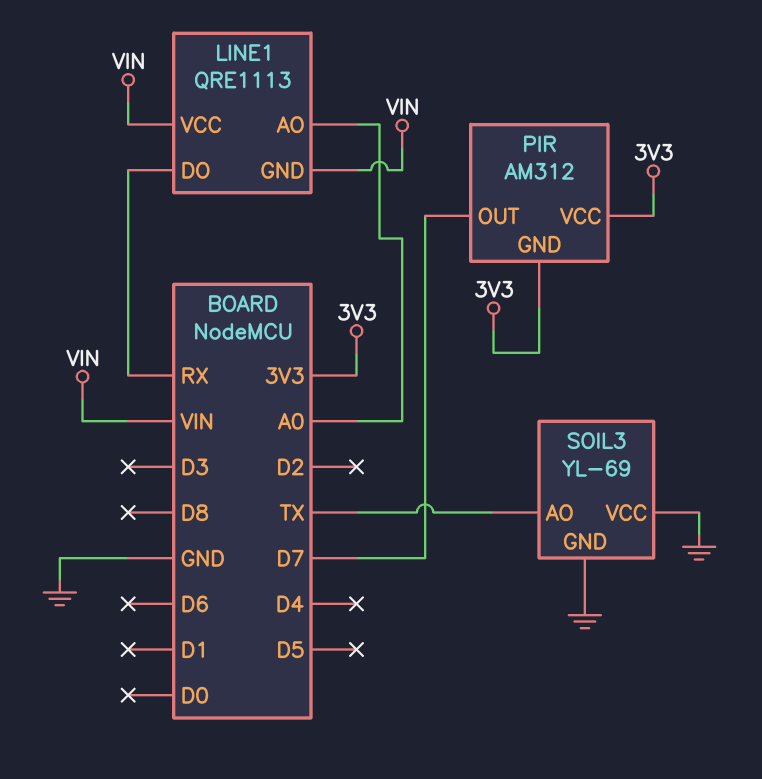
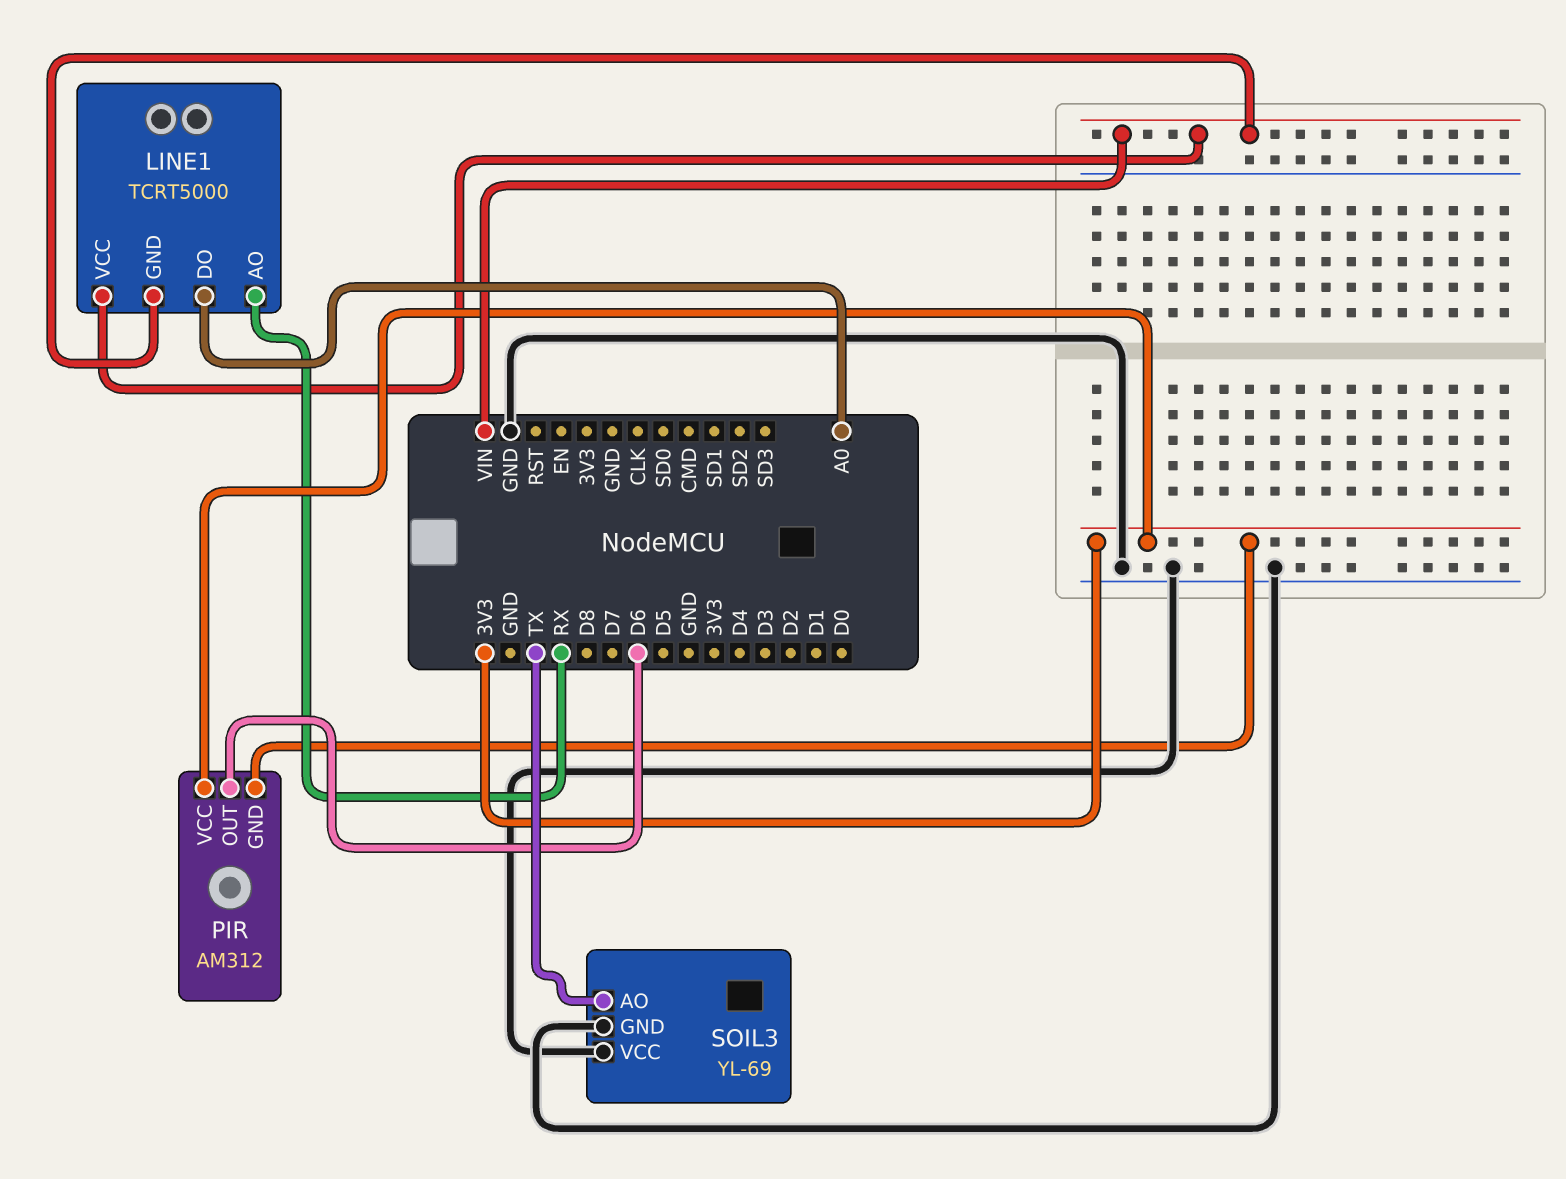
LINE1: QRE1113 -> TCRT5000
LINE1 pin AO: A0 -> RX
LINE1 pin DO: RX -> A0
PIR pin OUT: D7 -> D6

